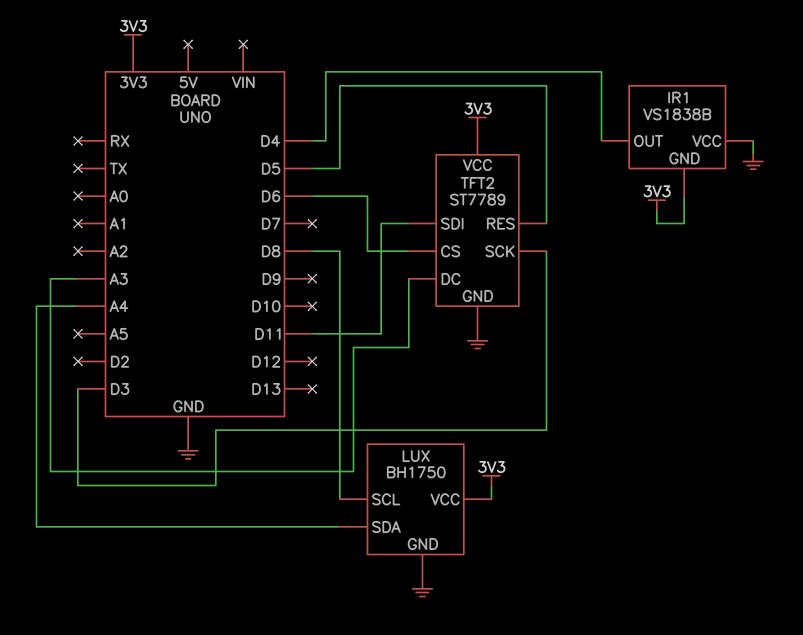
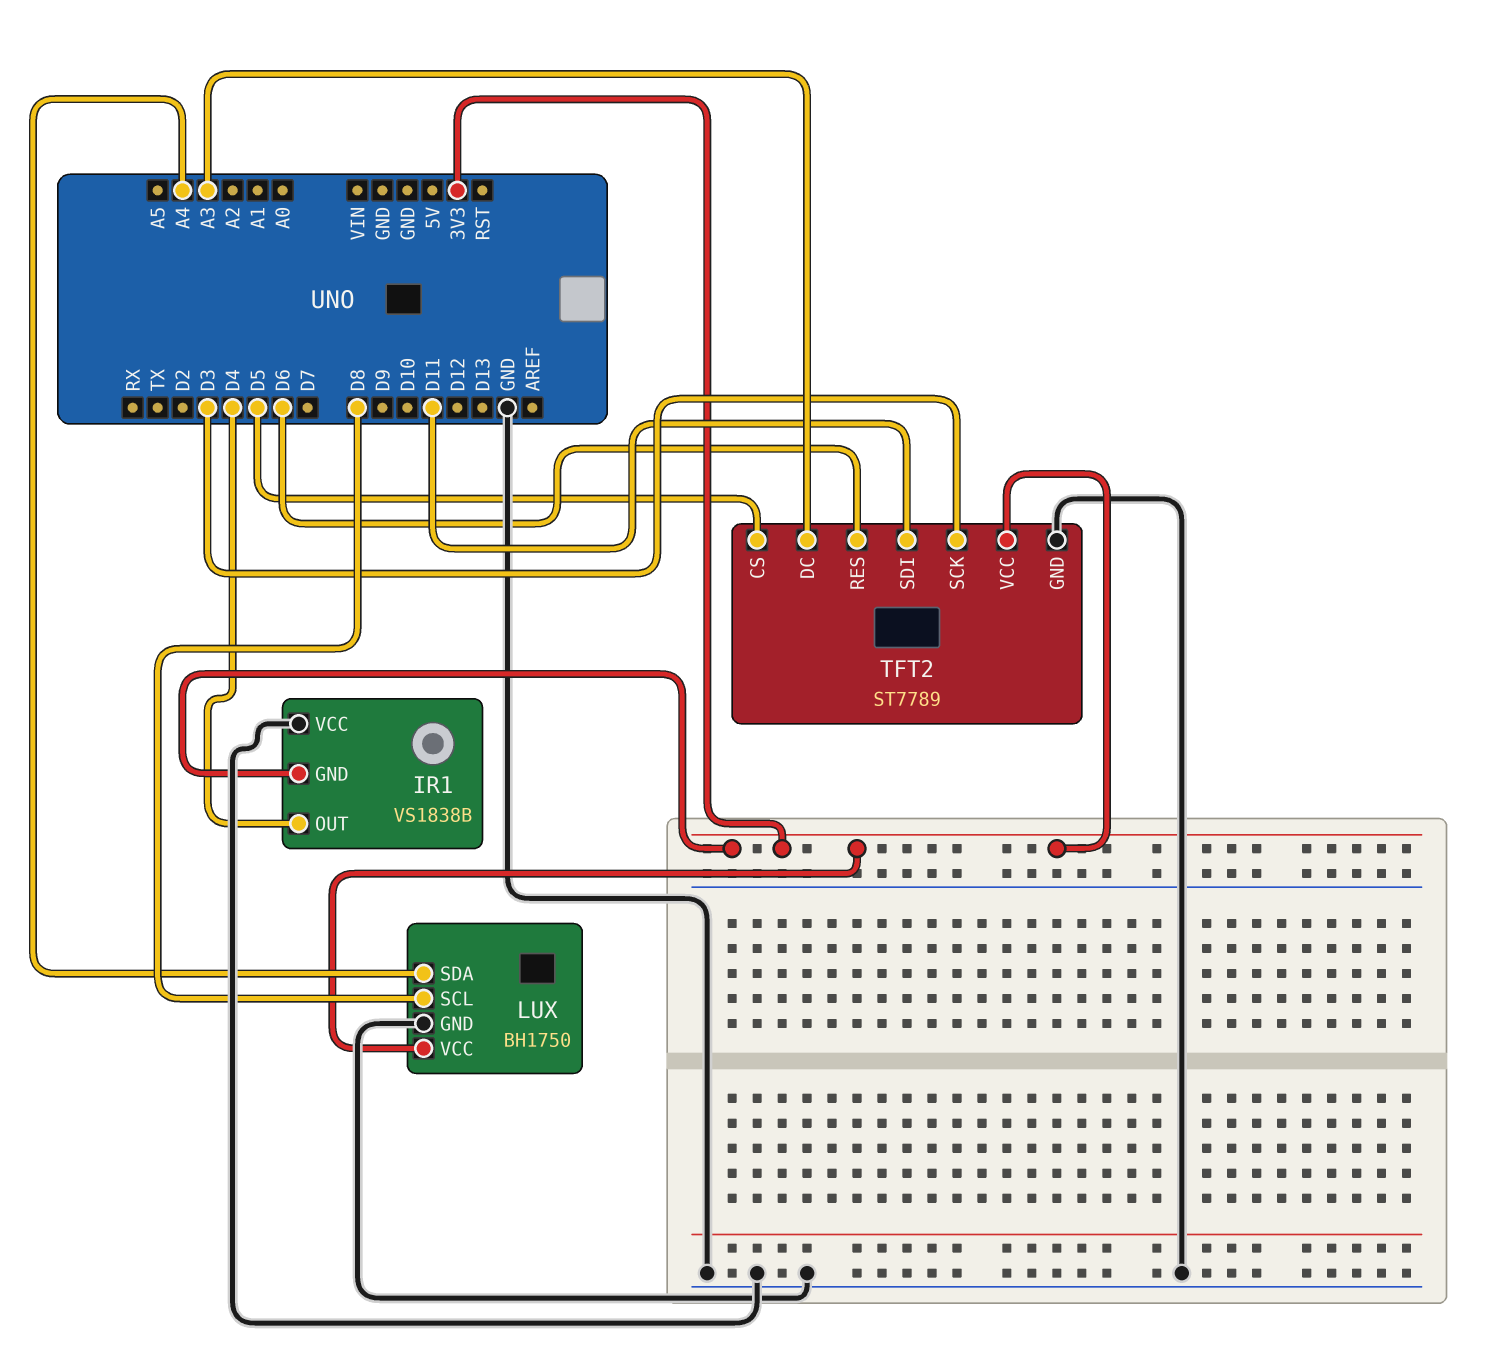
TFT2 pin CS: D6 -> D5
TFT2 pin RES: D5 -> D6

